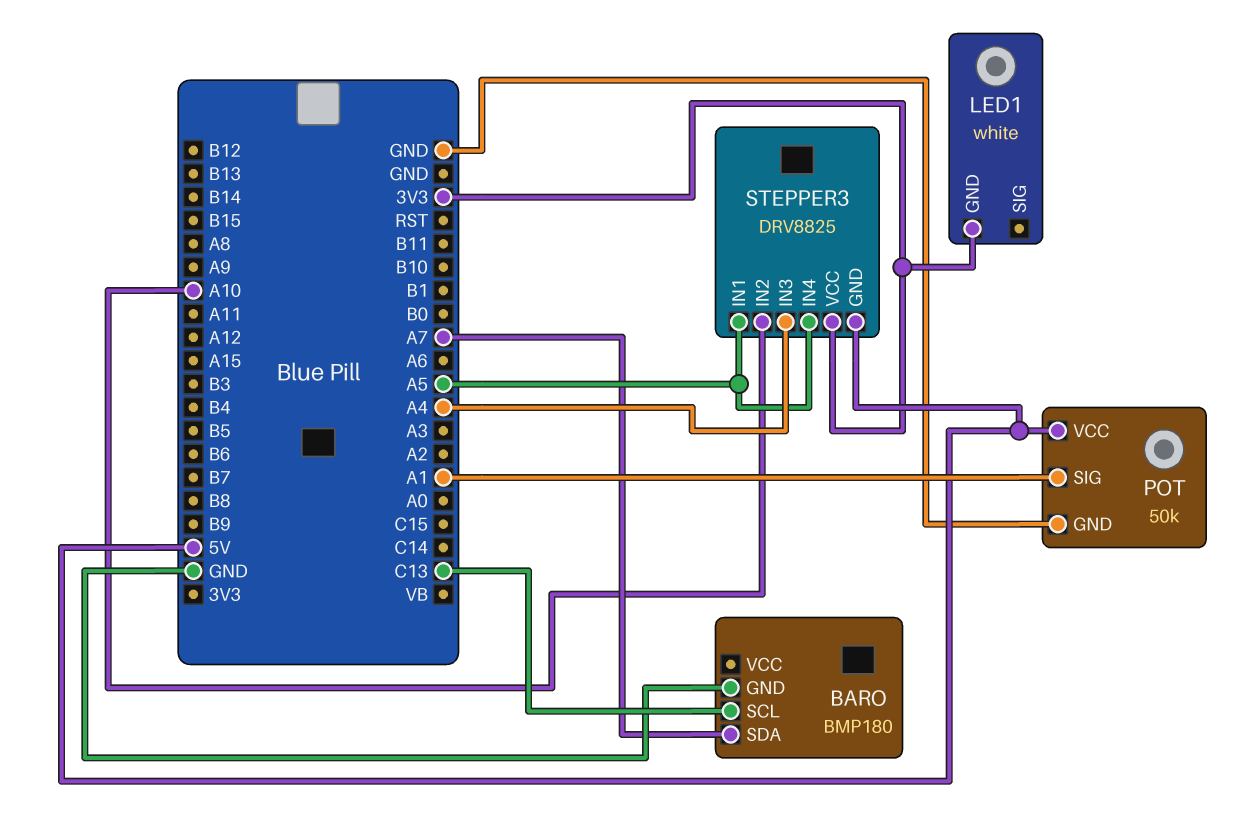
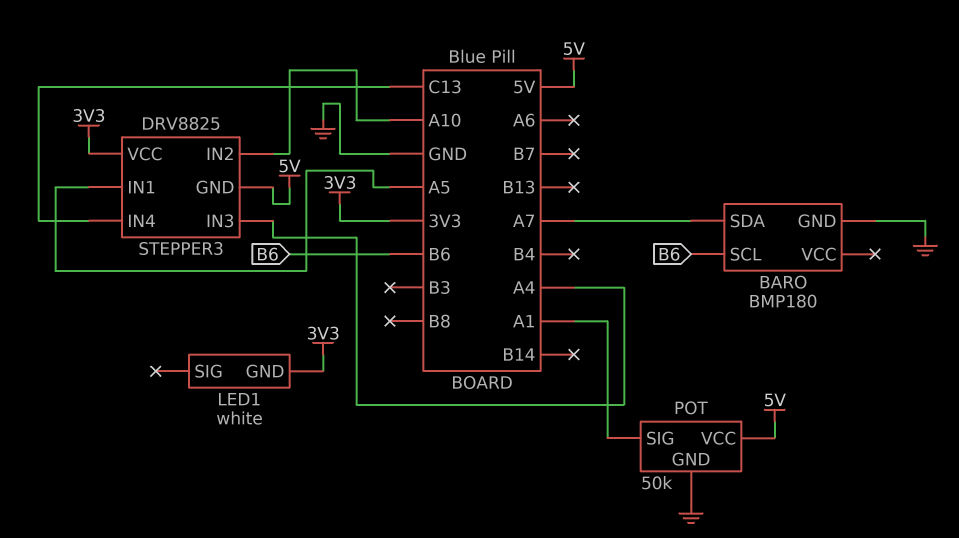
BARO pin SCL: C13 -> B6
STEPPER3 pin IN4: A5 -> C13

